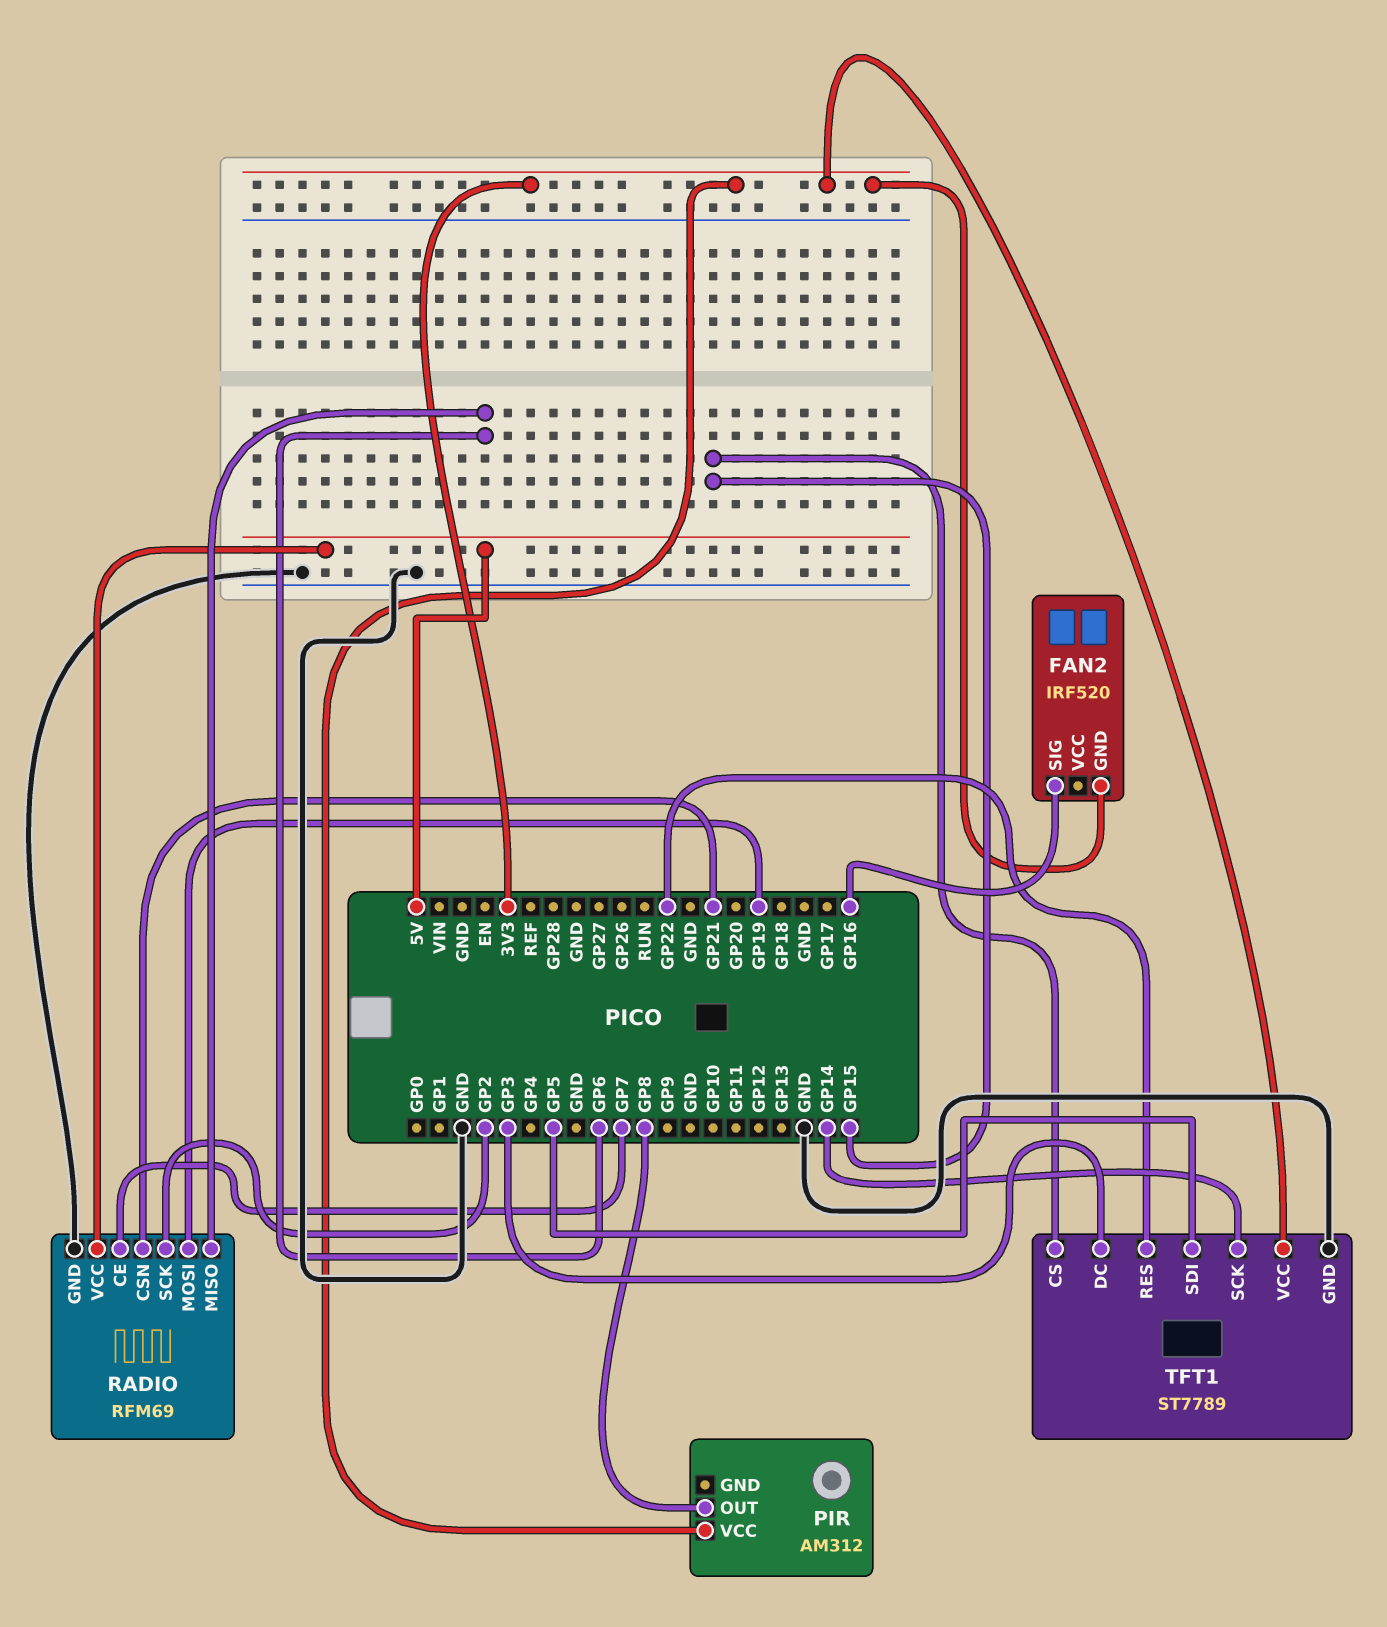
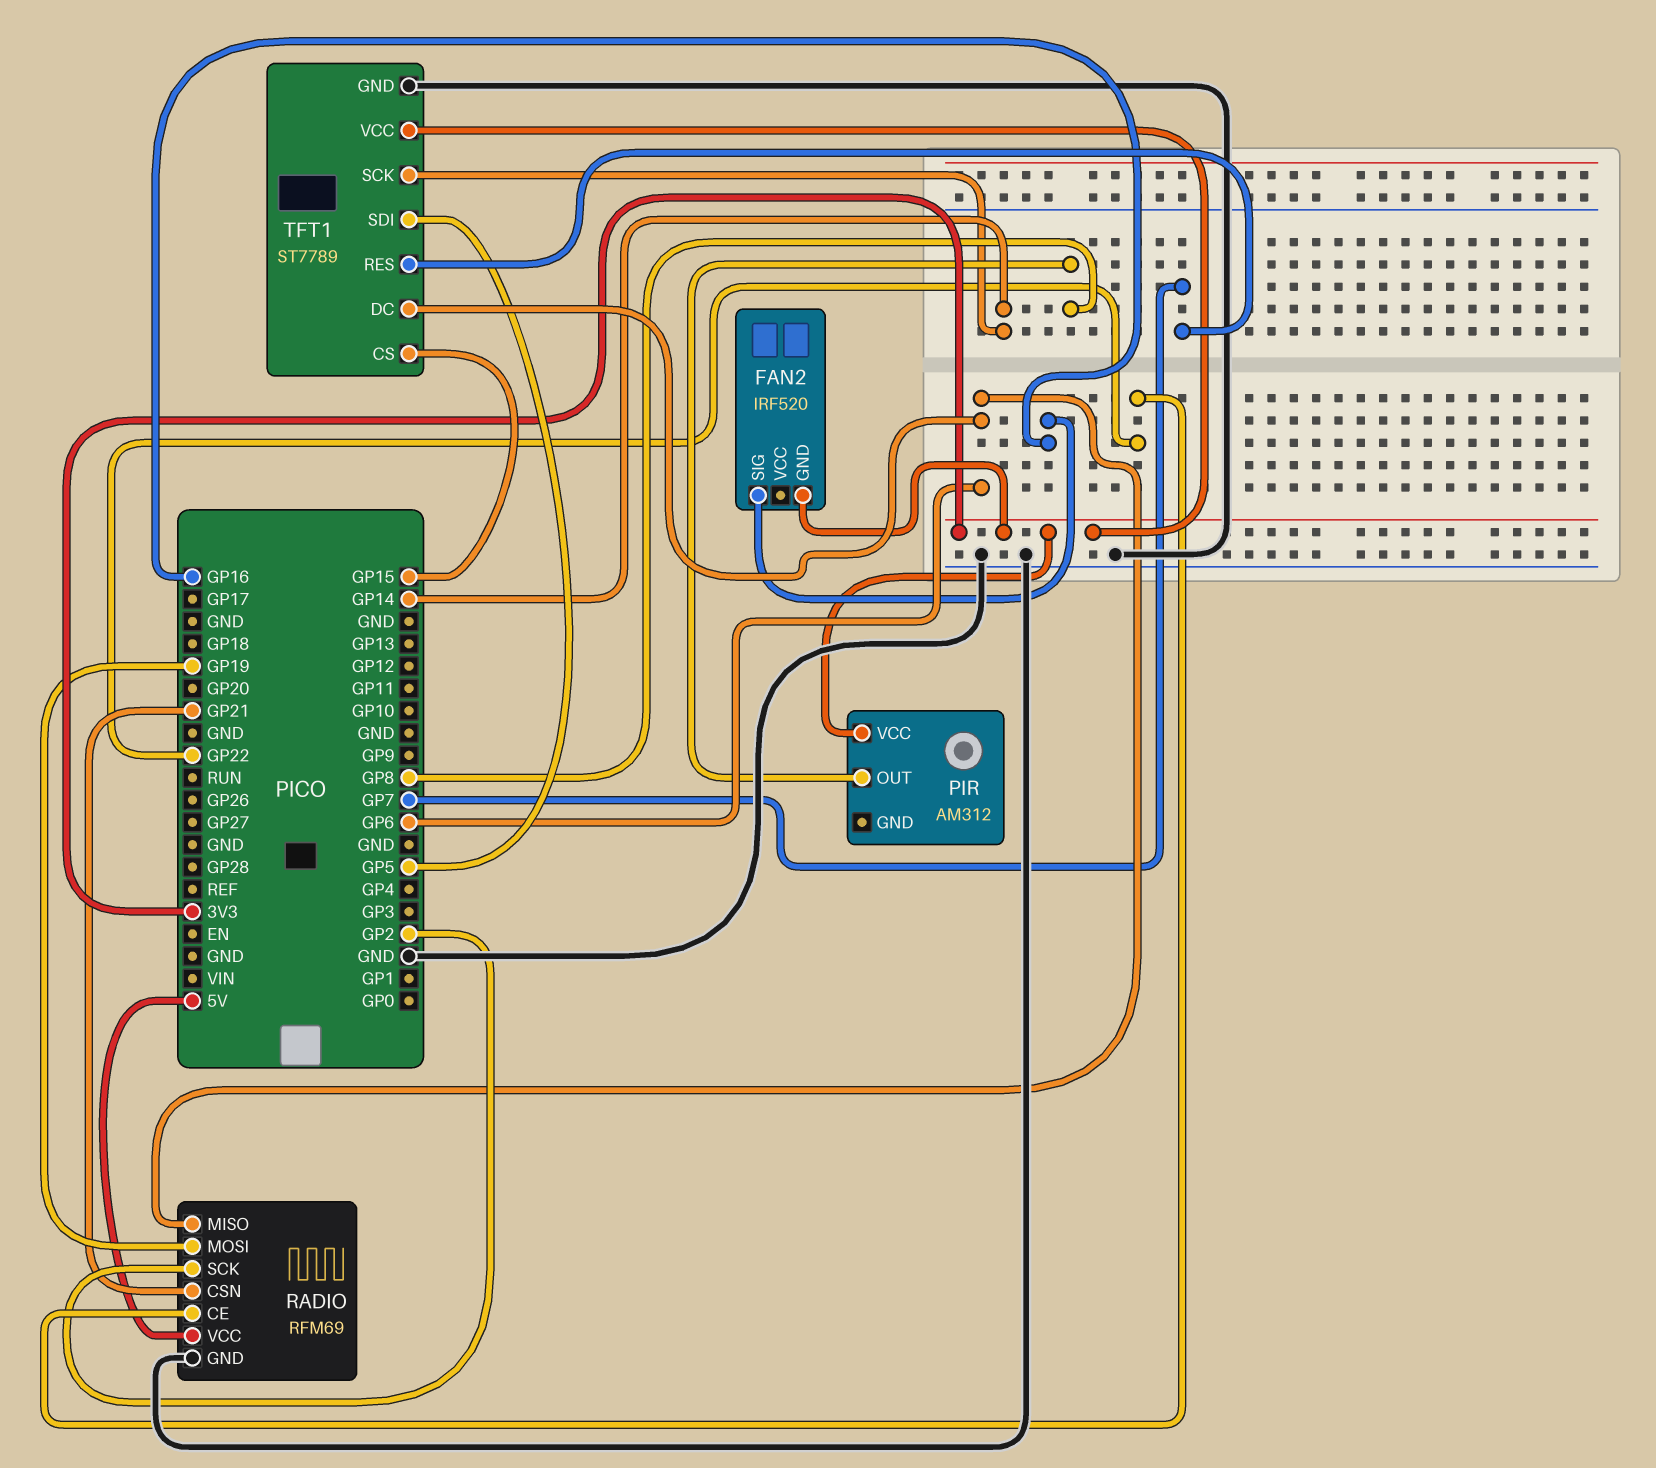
RADIO pin CE: GP7 -> GP22
TFT1 pin DC: GP3 -> GP6
TFT1 pin RES: GP22 -> GP7

